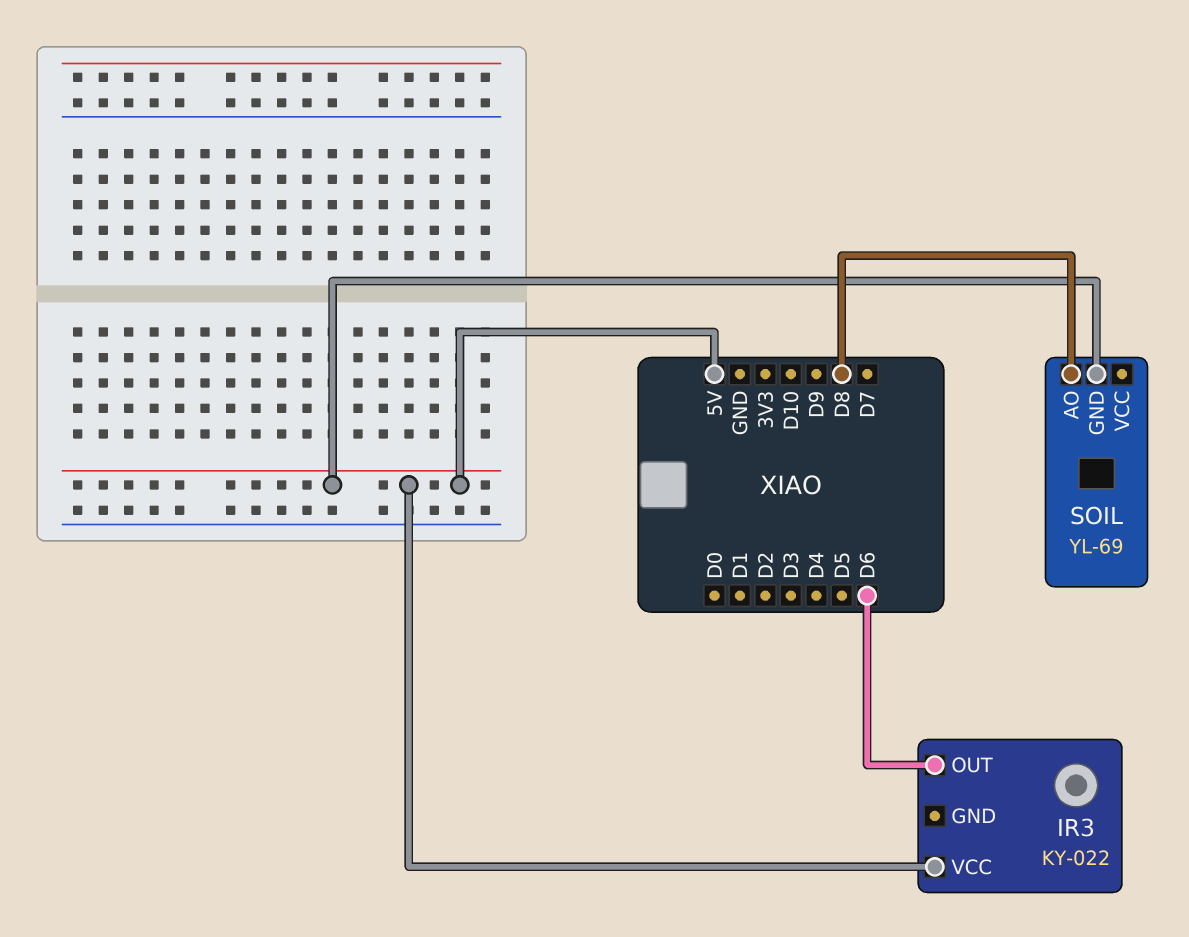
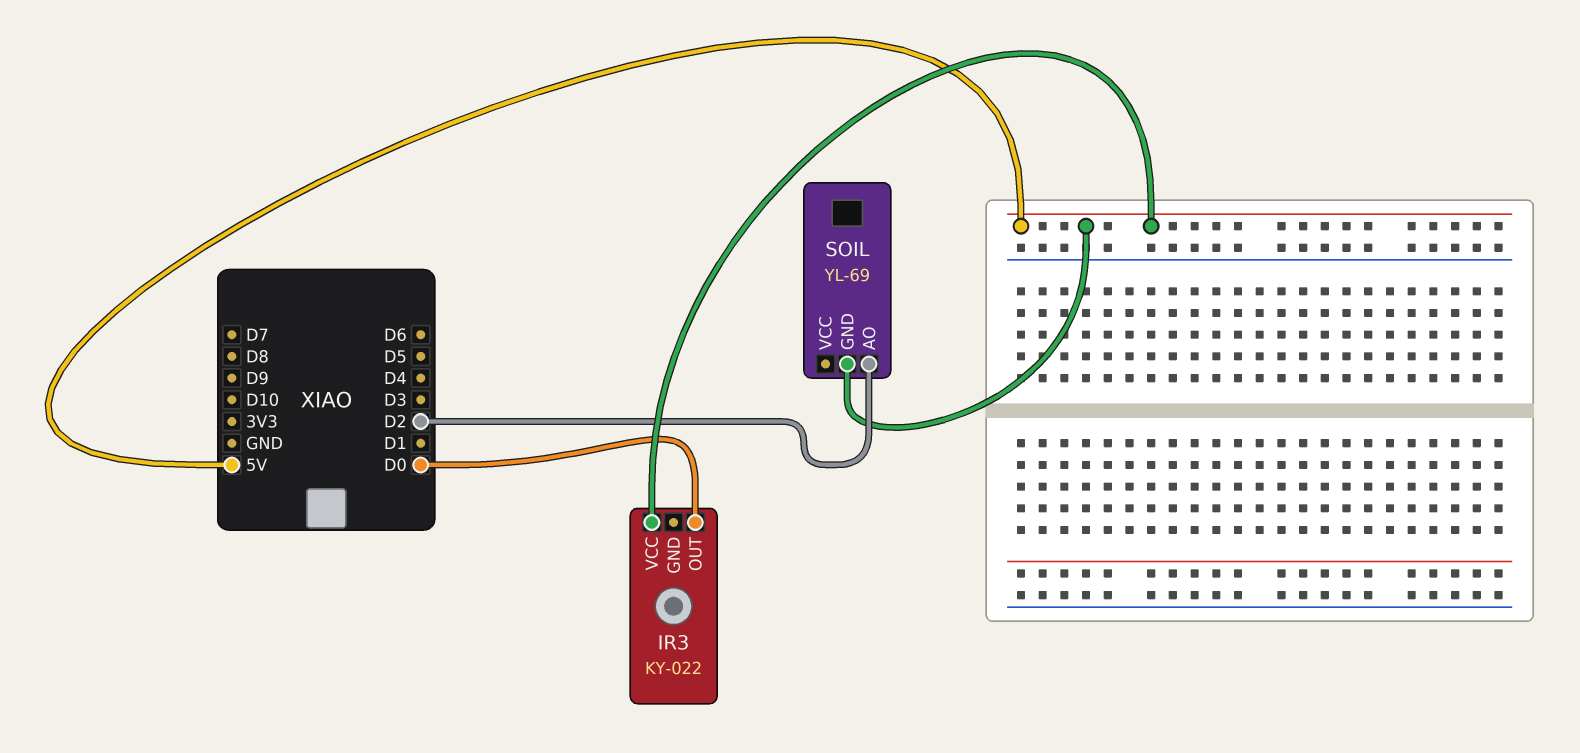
IR3 pin OUT: D6 -> D0
SOIL pin AO: D8 -> D2

